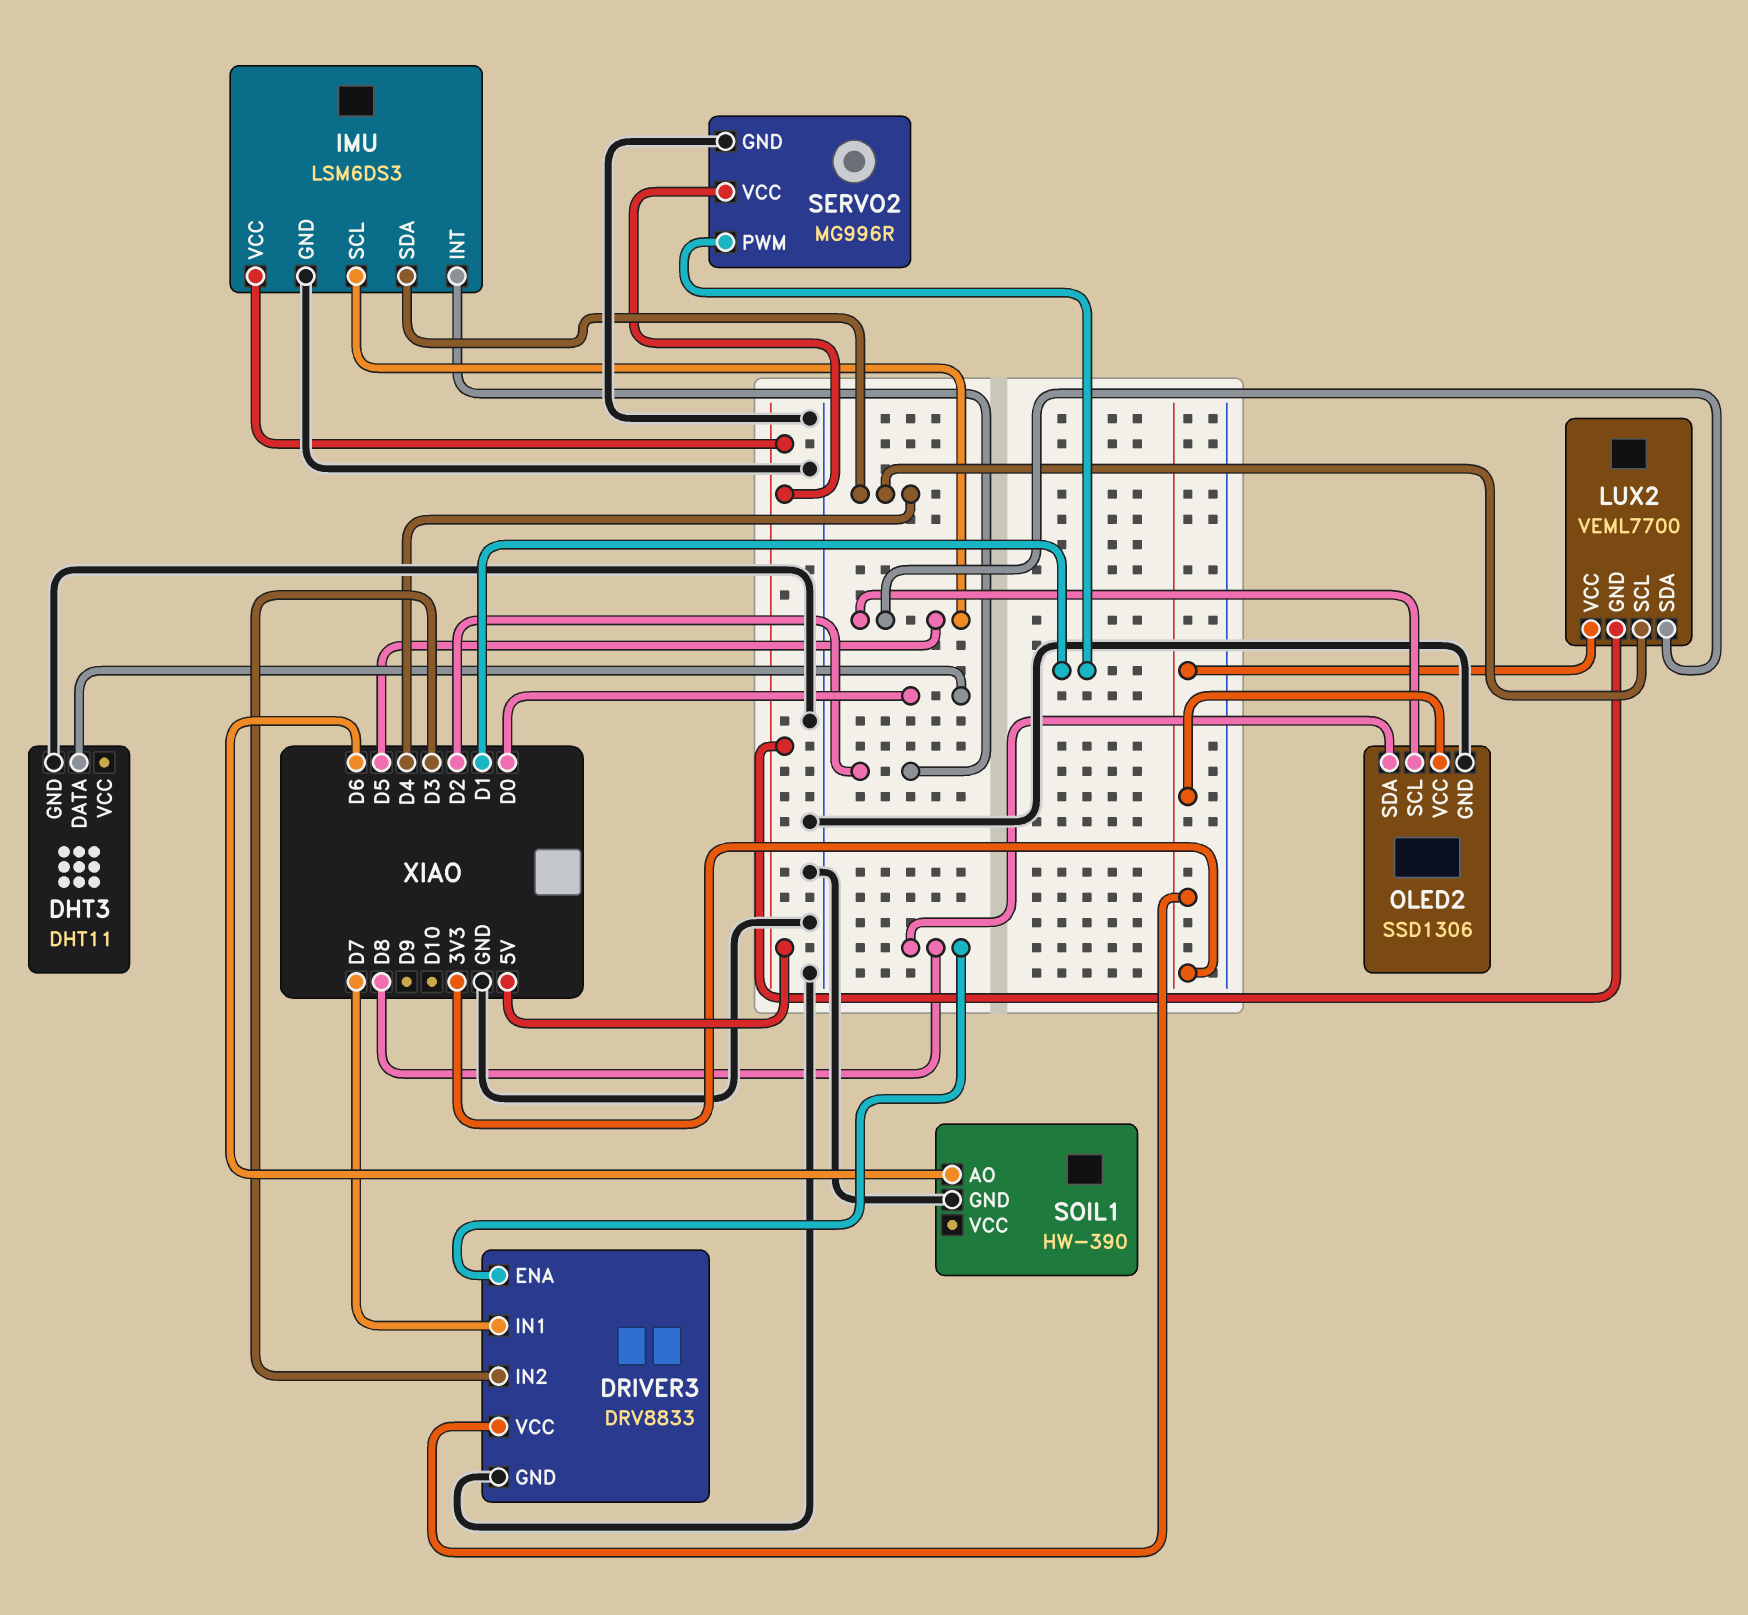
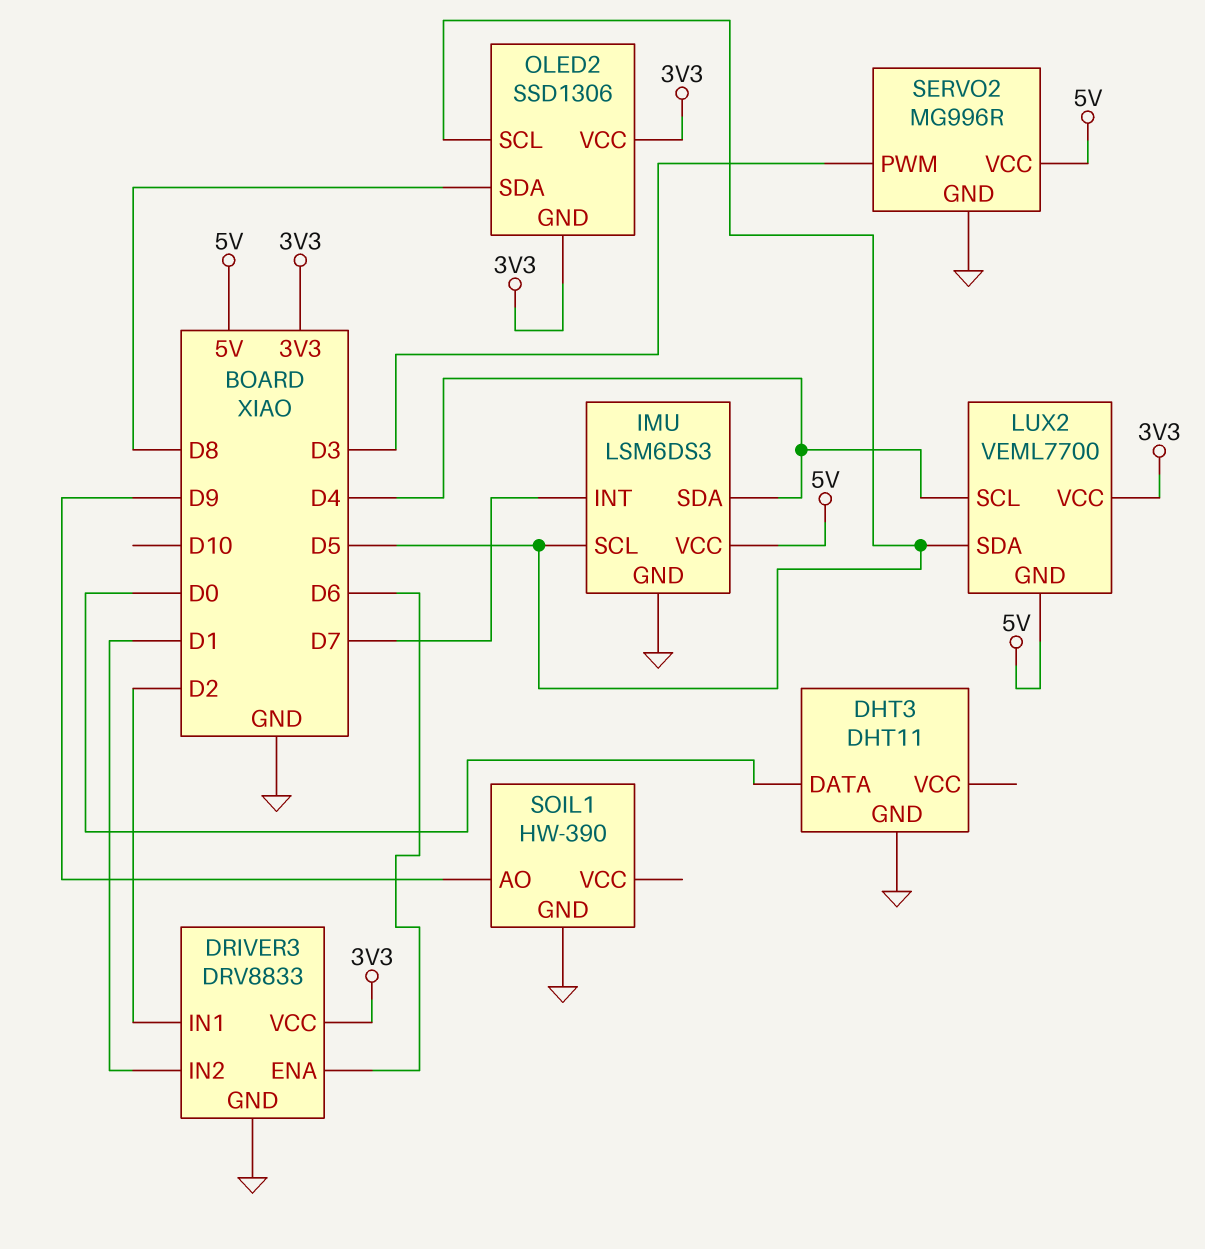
DRIVER3 pin ENA: D8 -> D6
DRIVER3 pin IN1: D7 -> D2
DRIVER3 pin IN2: D3 -> D1
IMU pin INT: D2 -> D7
OLED2 pin GND: GND -> 3V3
SERVO2 pin PWM: D1 -> D3
SOIL1 pin AO: D6 -> D9

